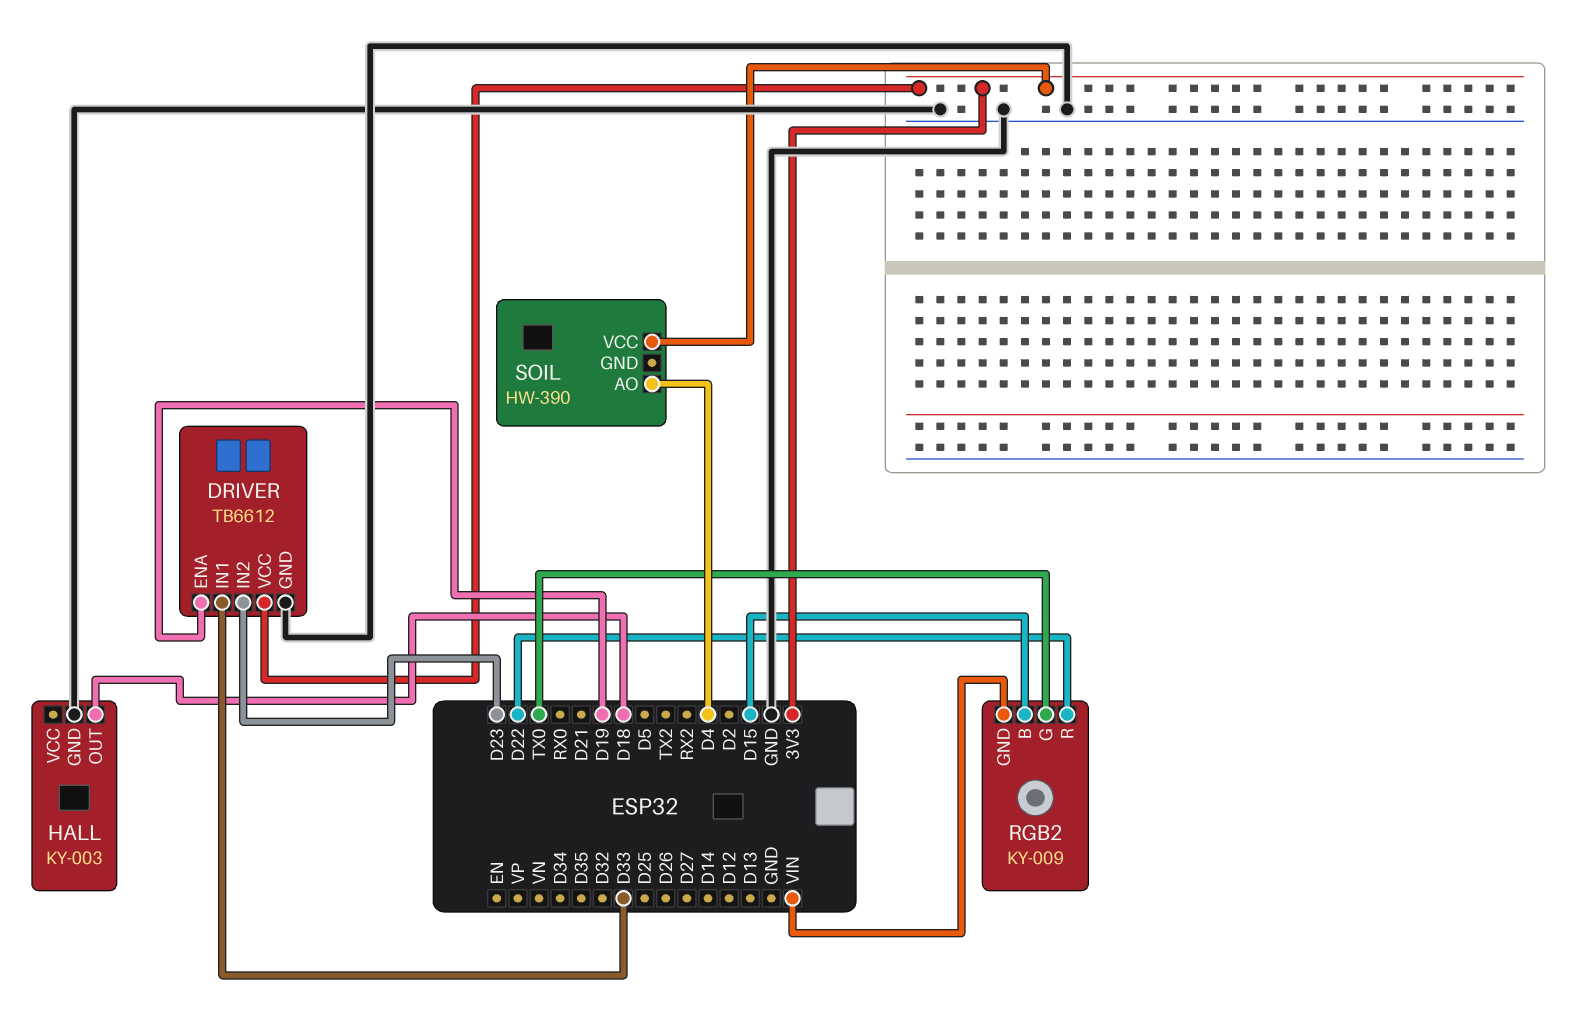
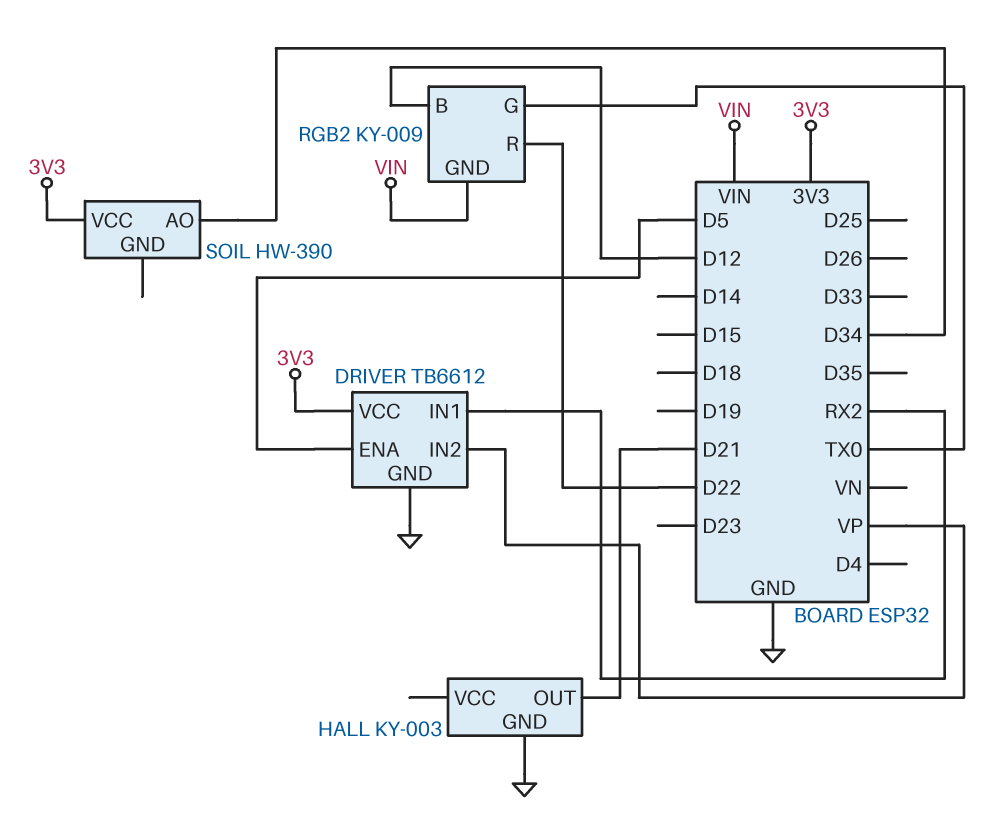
DRIVER pin ENA: D19 -> D5
DRIVER pin IN1: D33 -> RX2
DRIVER pin IN2: D23 -> VP
HALL pin OUT: D18 -> D21
RGB2 pin B: D15 -> D12
SOIL pin AO: D4 -> D34

